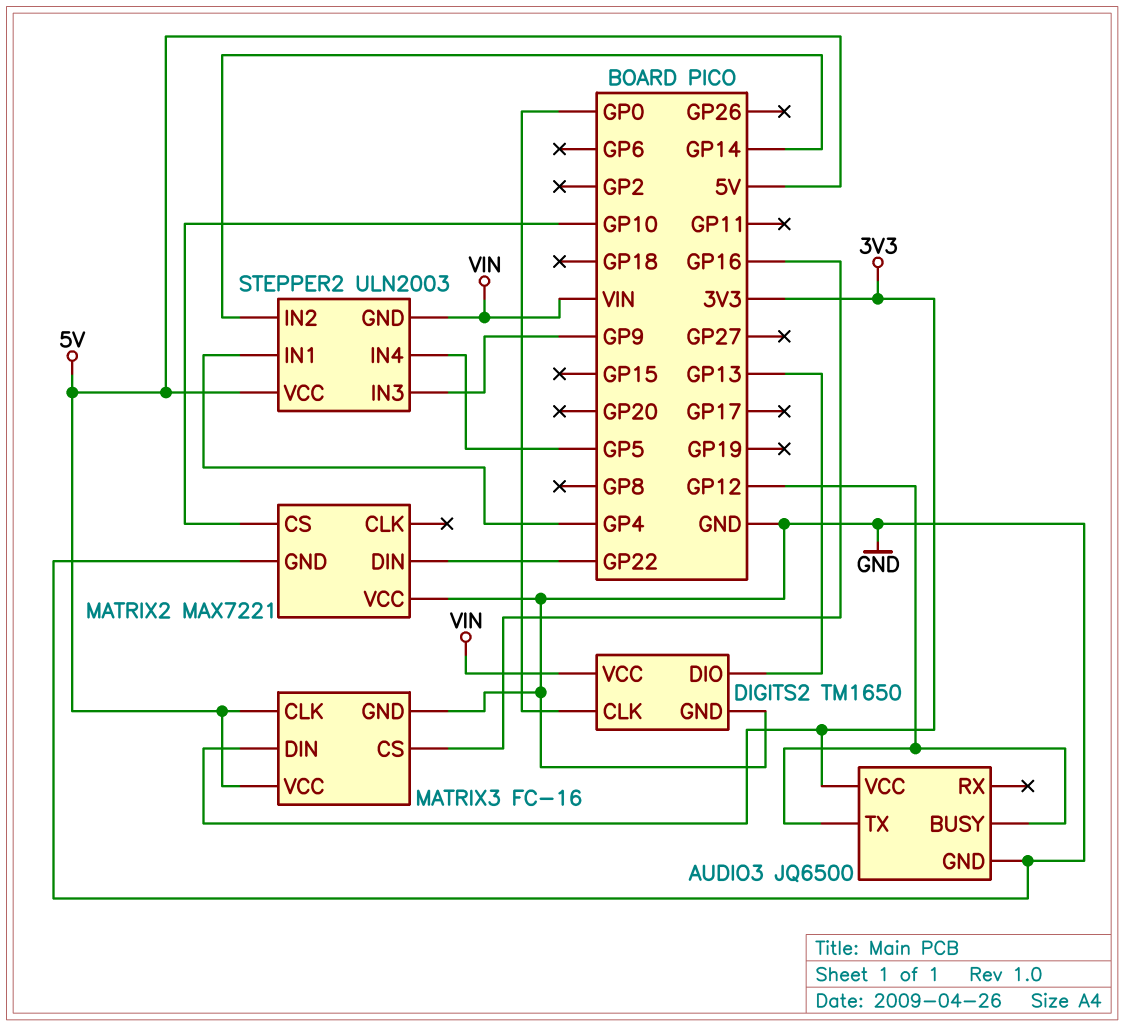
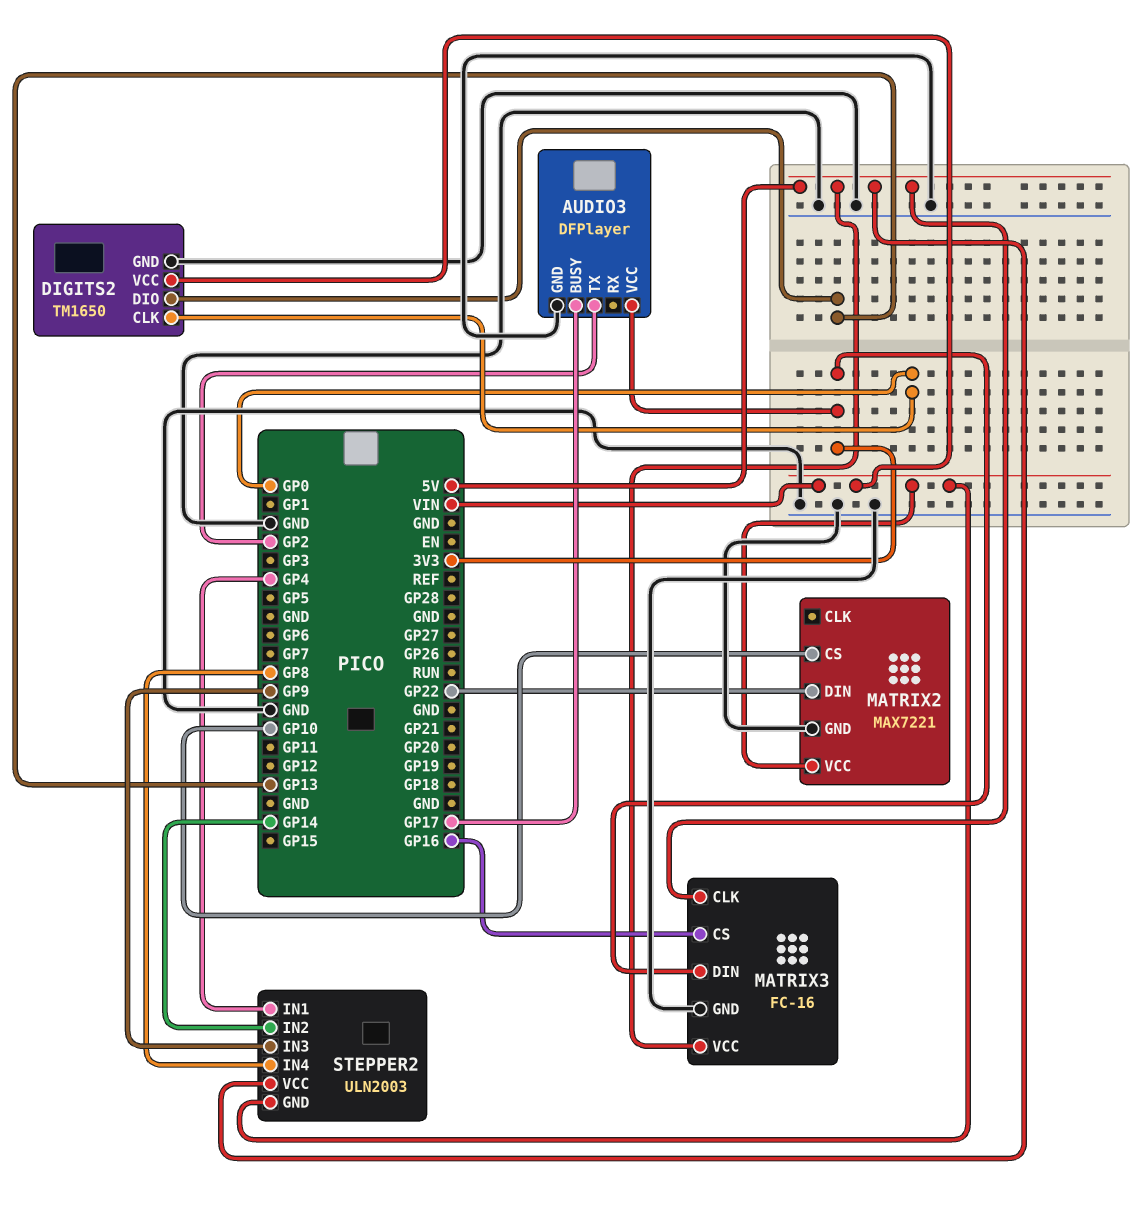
AUDIO3: JQ6500 -> DFPlayer
AUDIO3 pin BUSY: GP12 -> GP17
AUDIO3 pin TX: GP12 -> GP2
MATRIX2 pin VCC: GND -> VIN
STEPPER2 pin IN4: GP5 -> GP8

